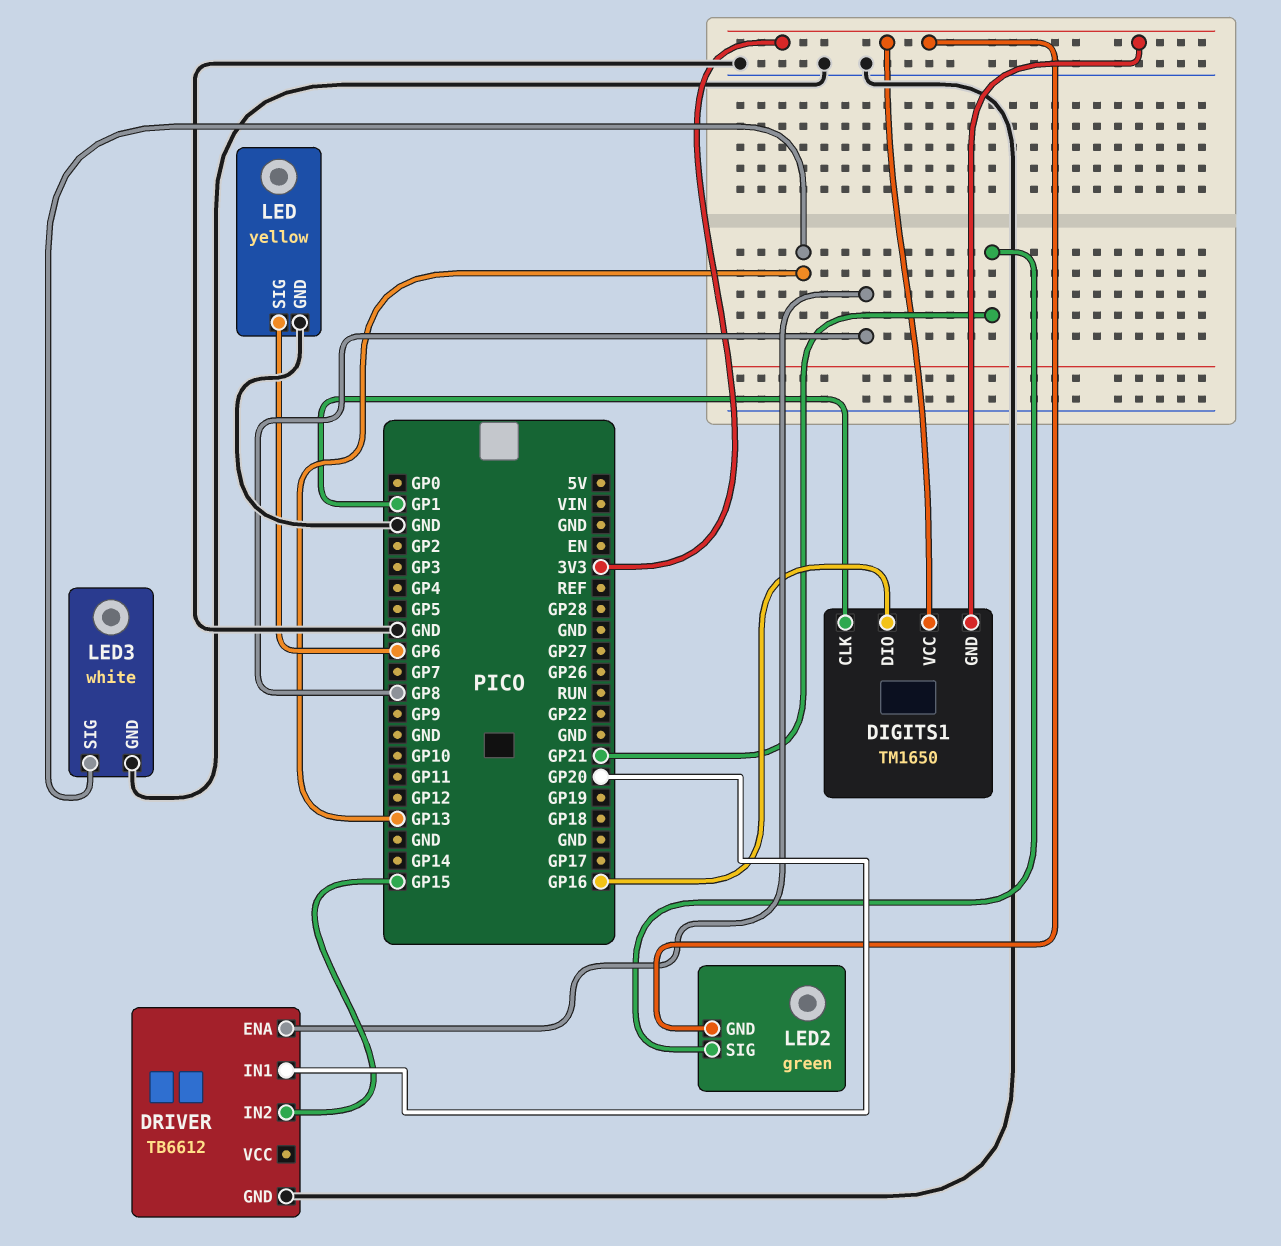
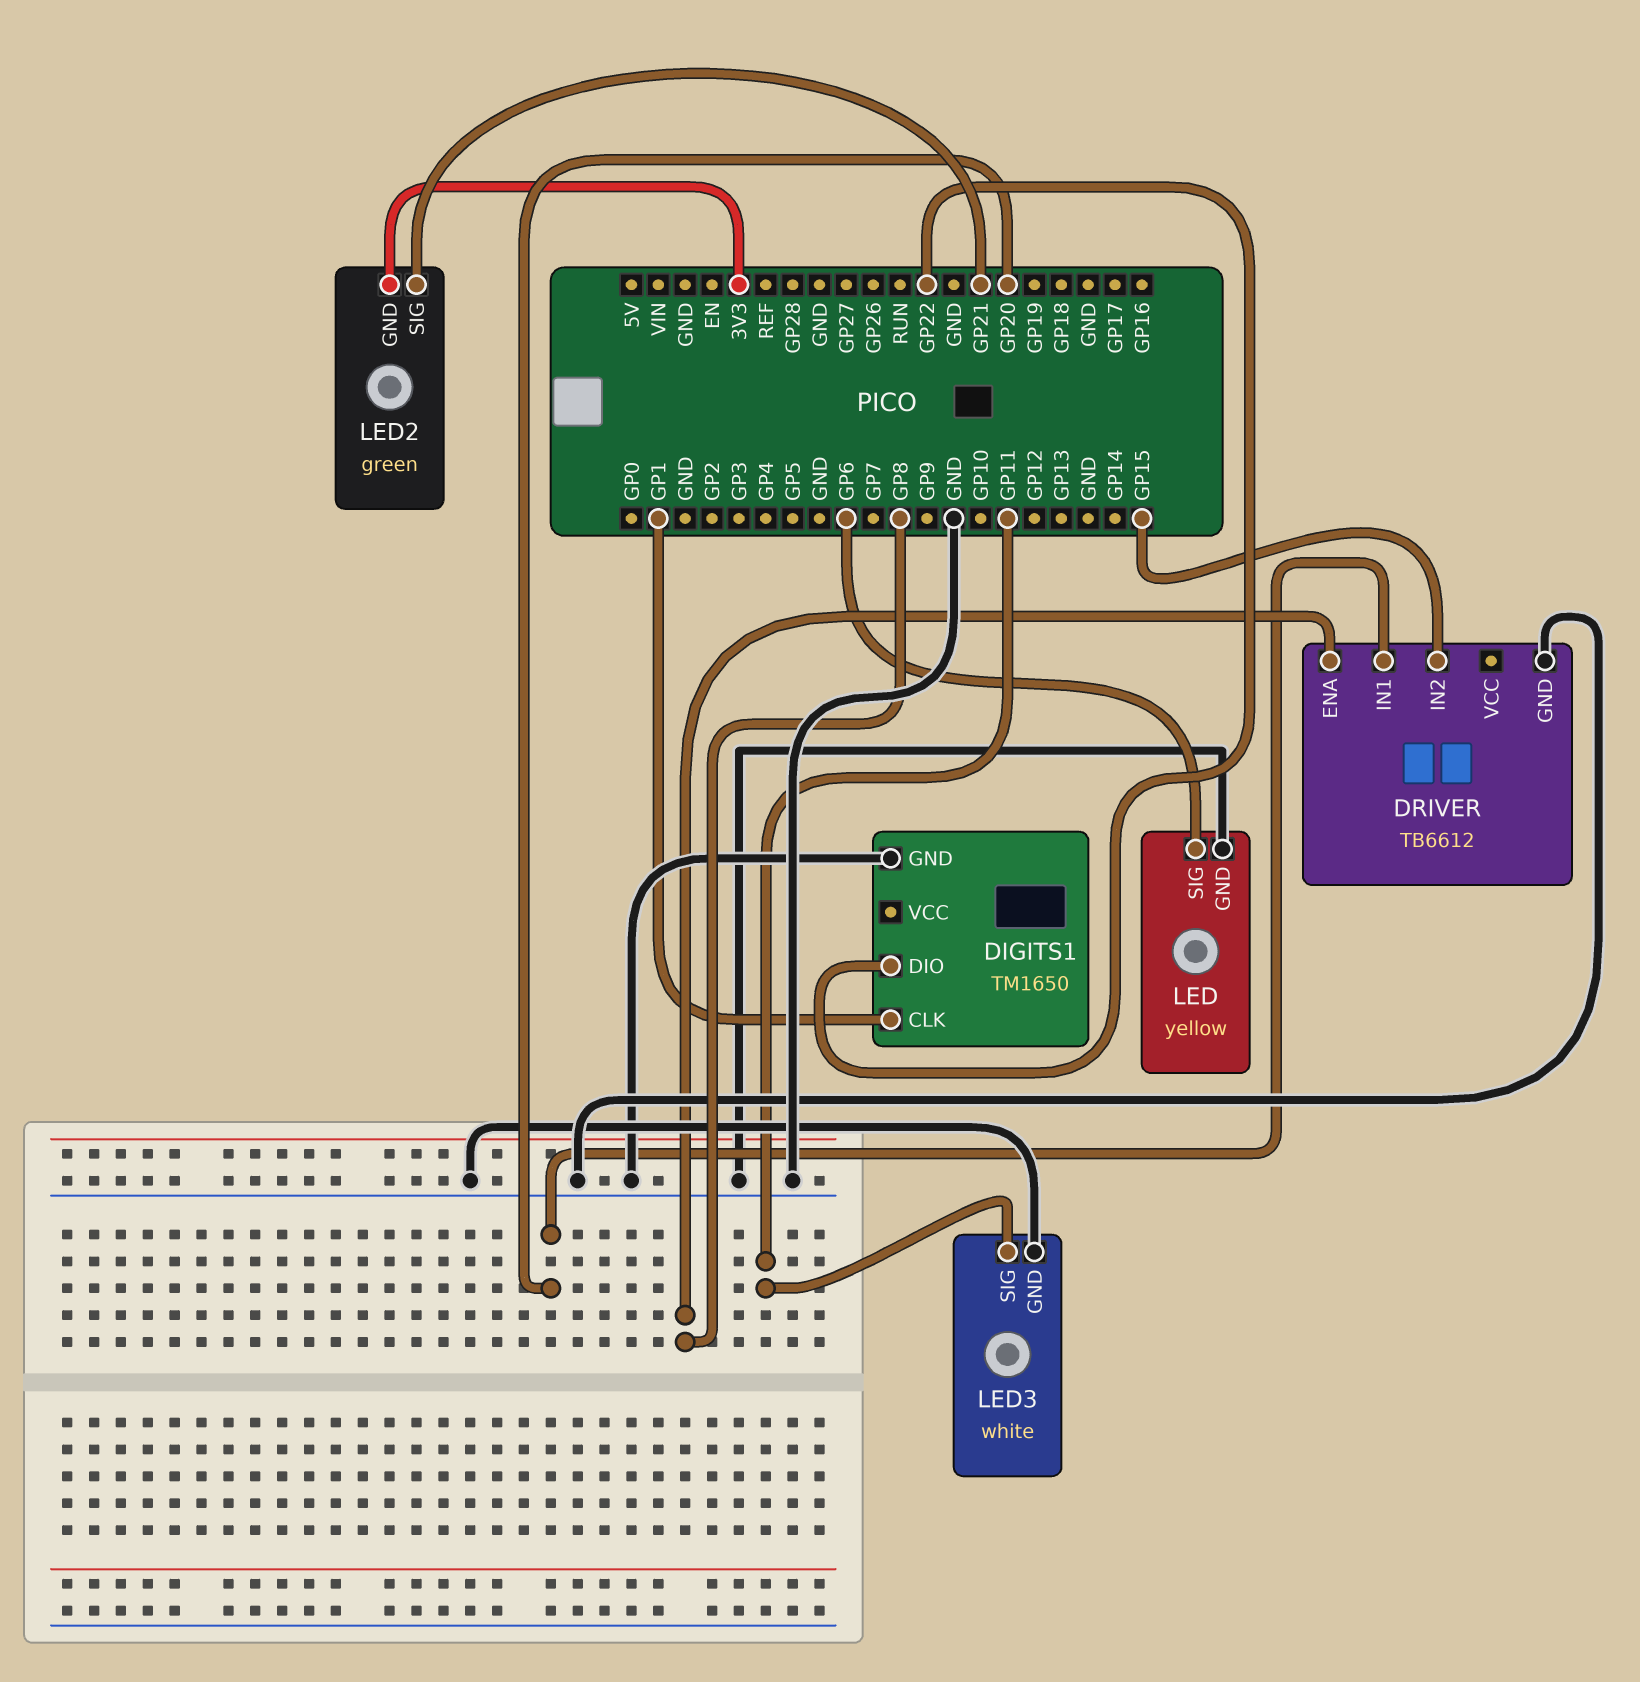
DIGITS1 pin DIO: GP16 -> GP22
DIGITS1 pin GND: 3V3 -> GND
DIGITS1 pin VCC: 3V3 -> none
LED3 pin SIG: GP13 -> GP11

